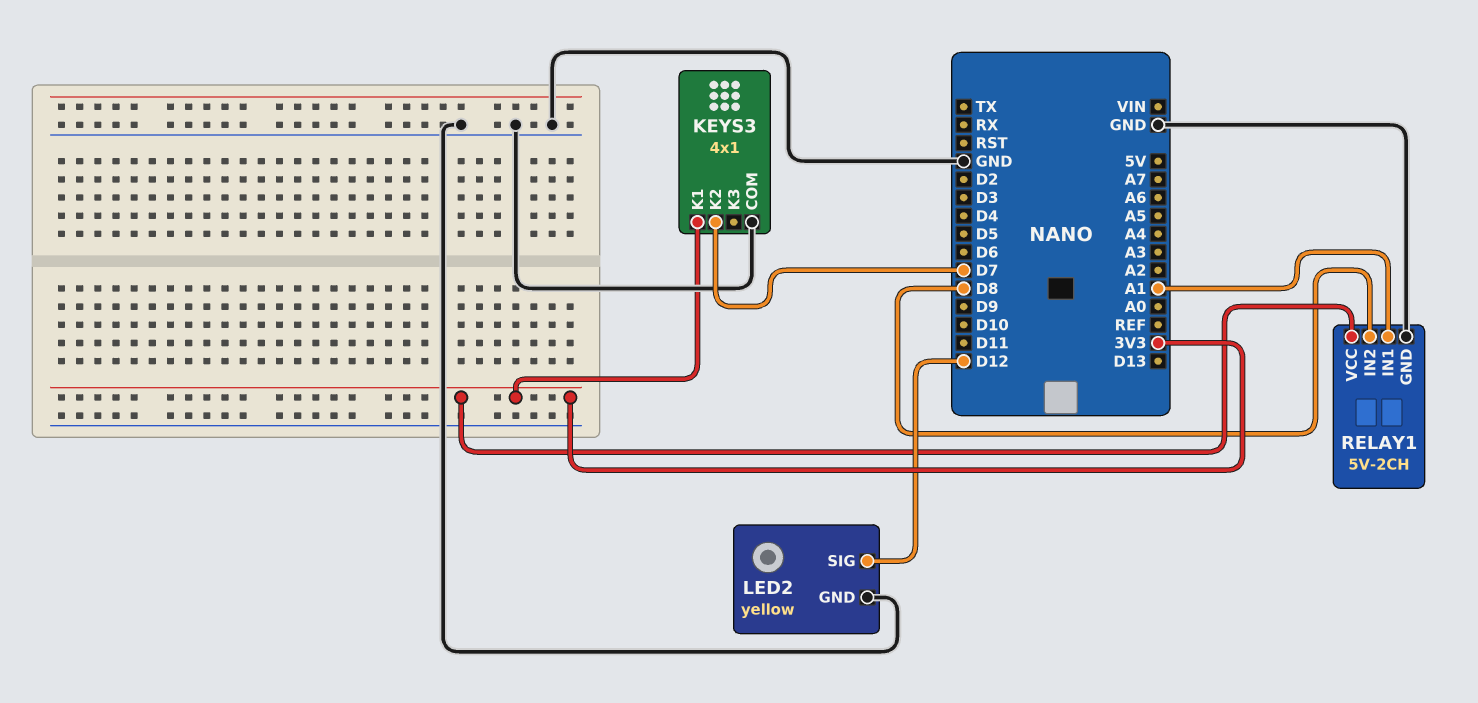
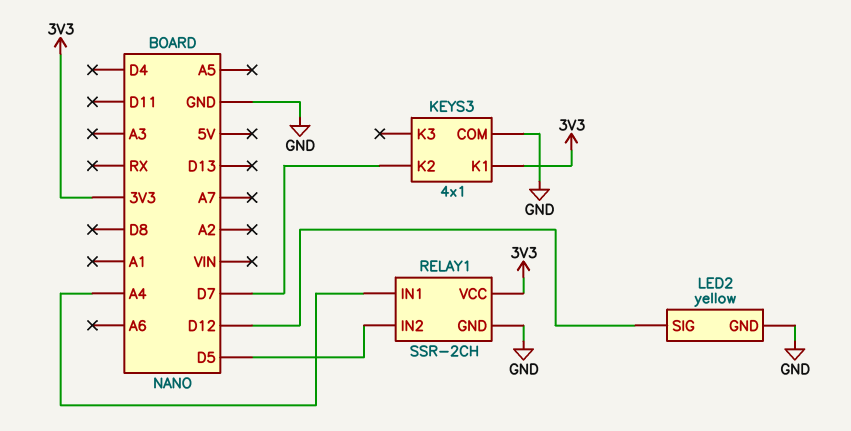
RELAY1: 5V-2CH -> SSR-2CH
RELAY1 pin IN1: A1 -> A4
RELAY1 pin IN2: D8 -> D5

